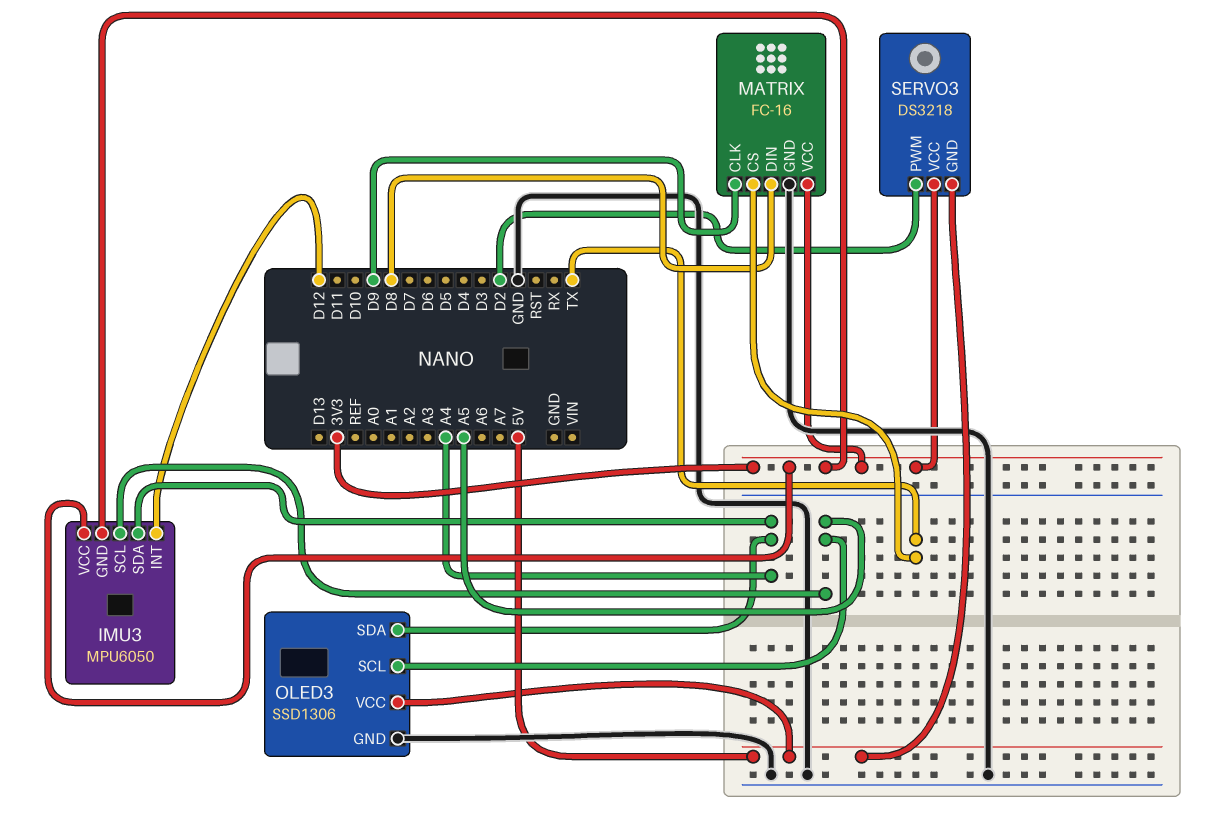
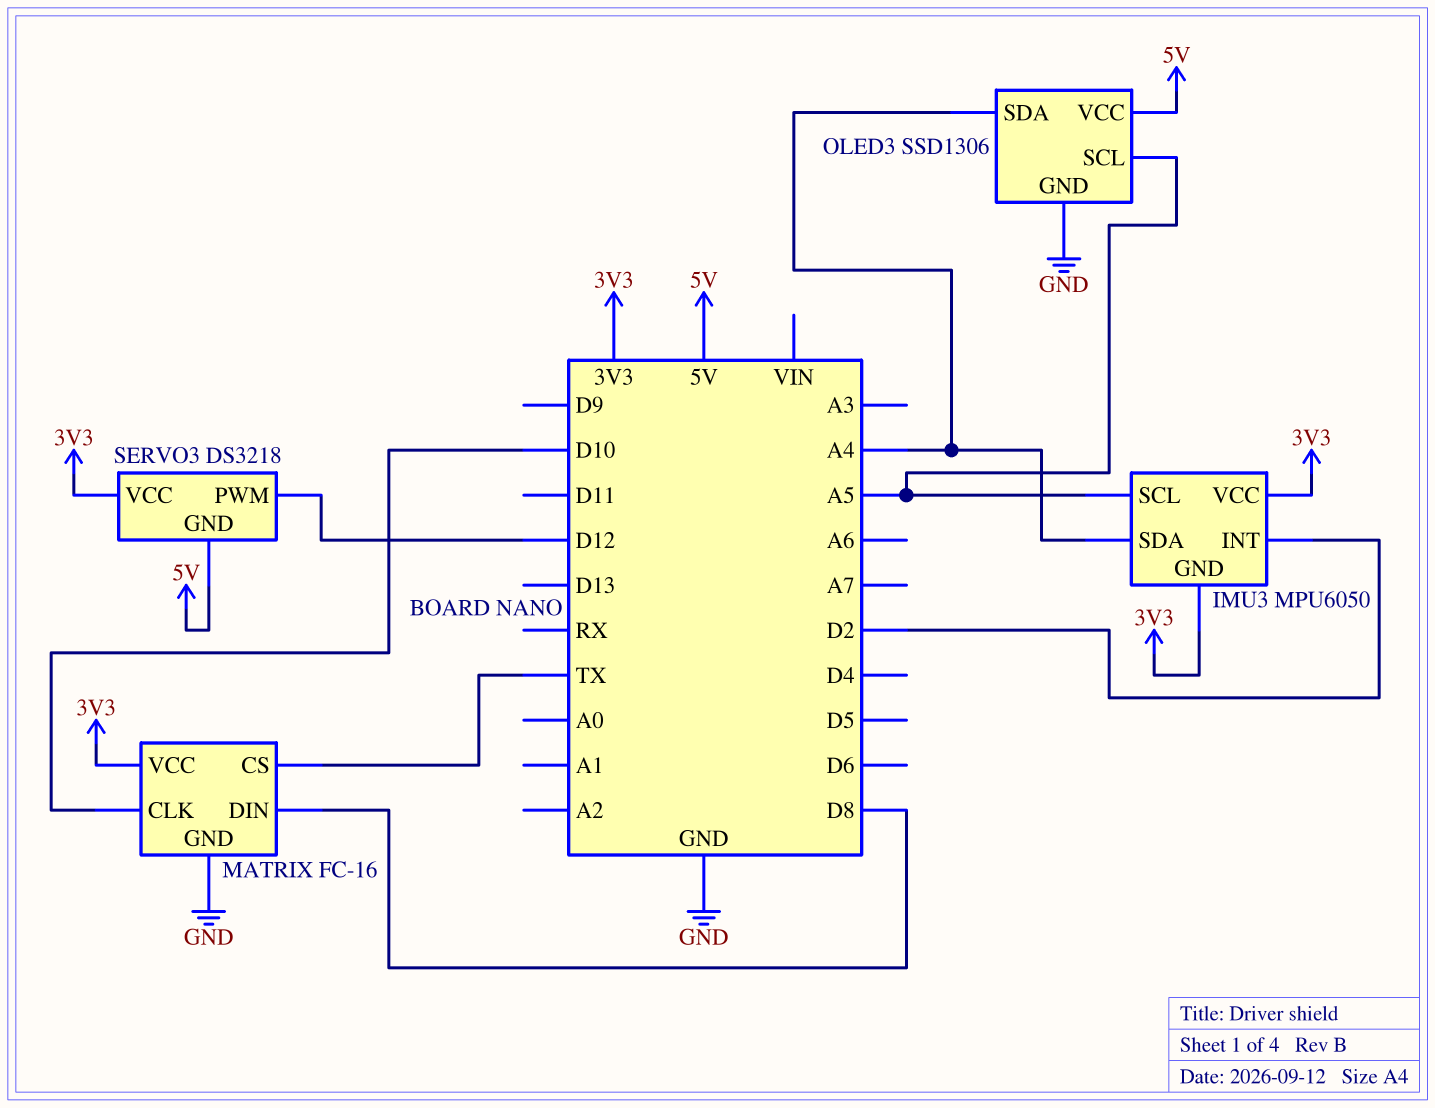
IMU3 pin INT: D12 -> D2
MATRIX pin CLK: D9 -> D10
SERVO3 pin PWM: D2 -> D12

